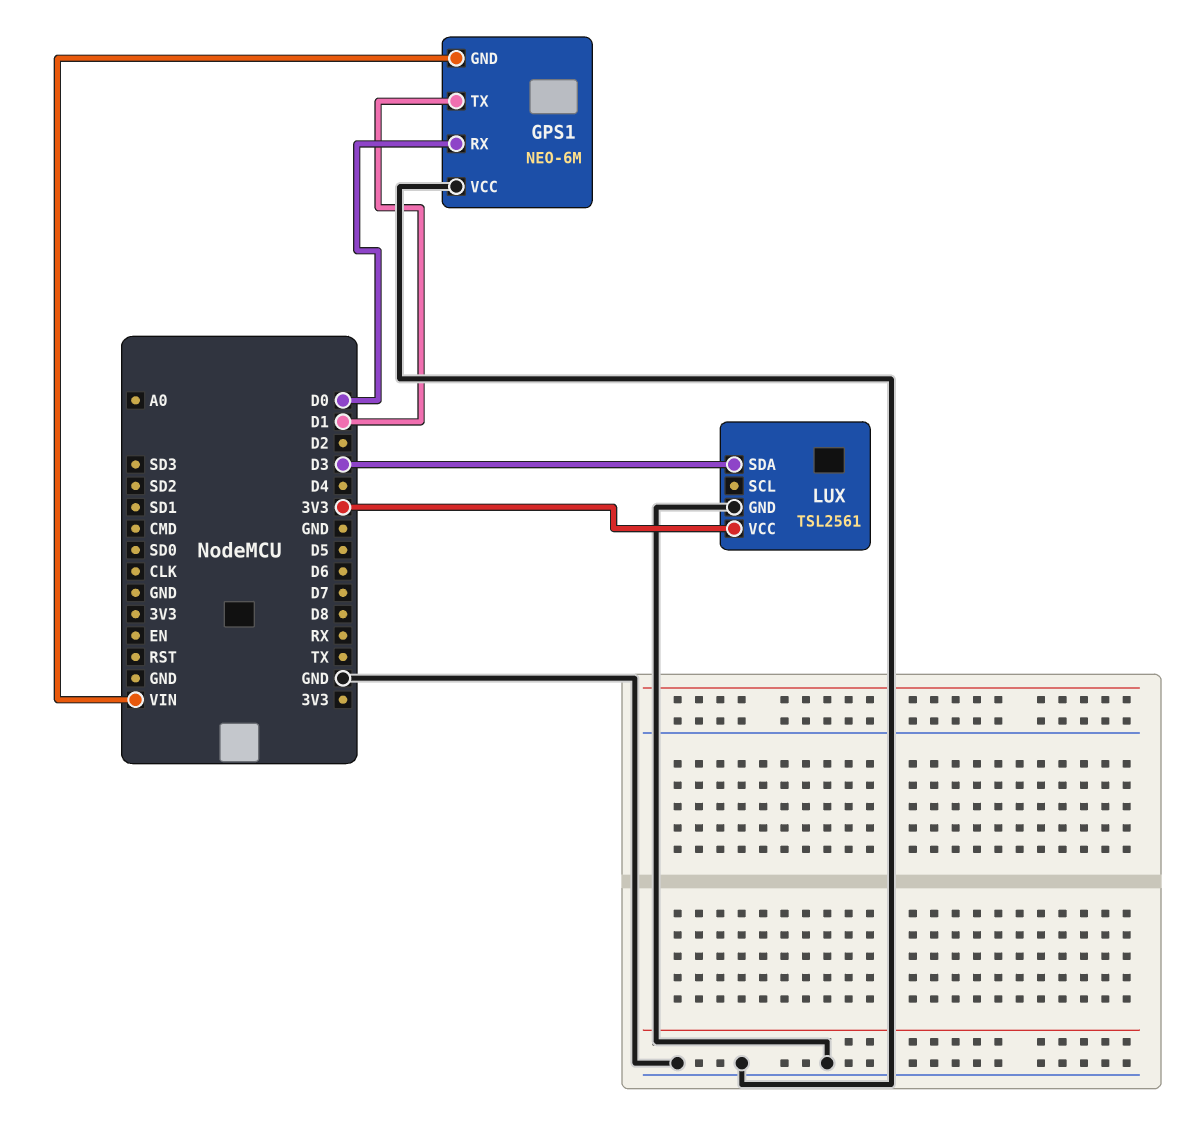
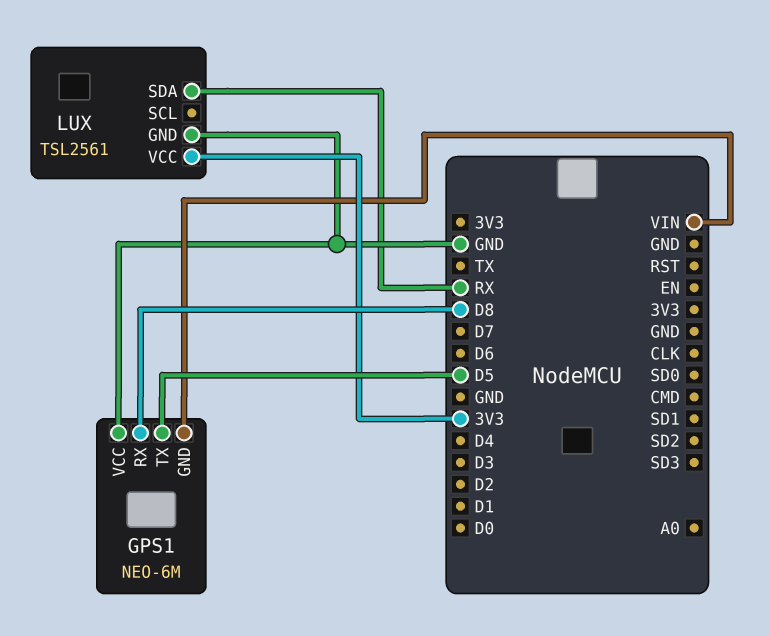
GPS1 pin RX: D0 -> D8
GPS1 pin TX: D1 -> D5
LUX pin SDA: D3 -> RX

